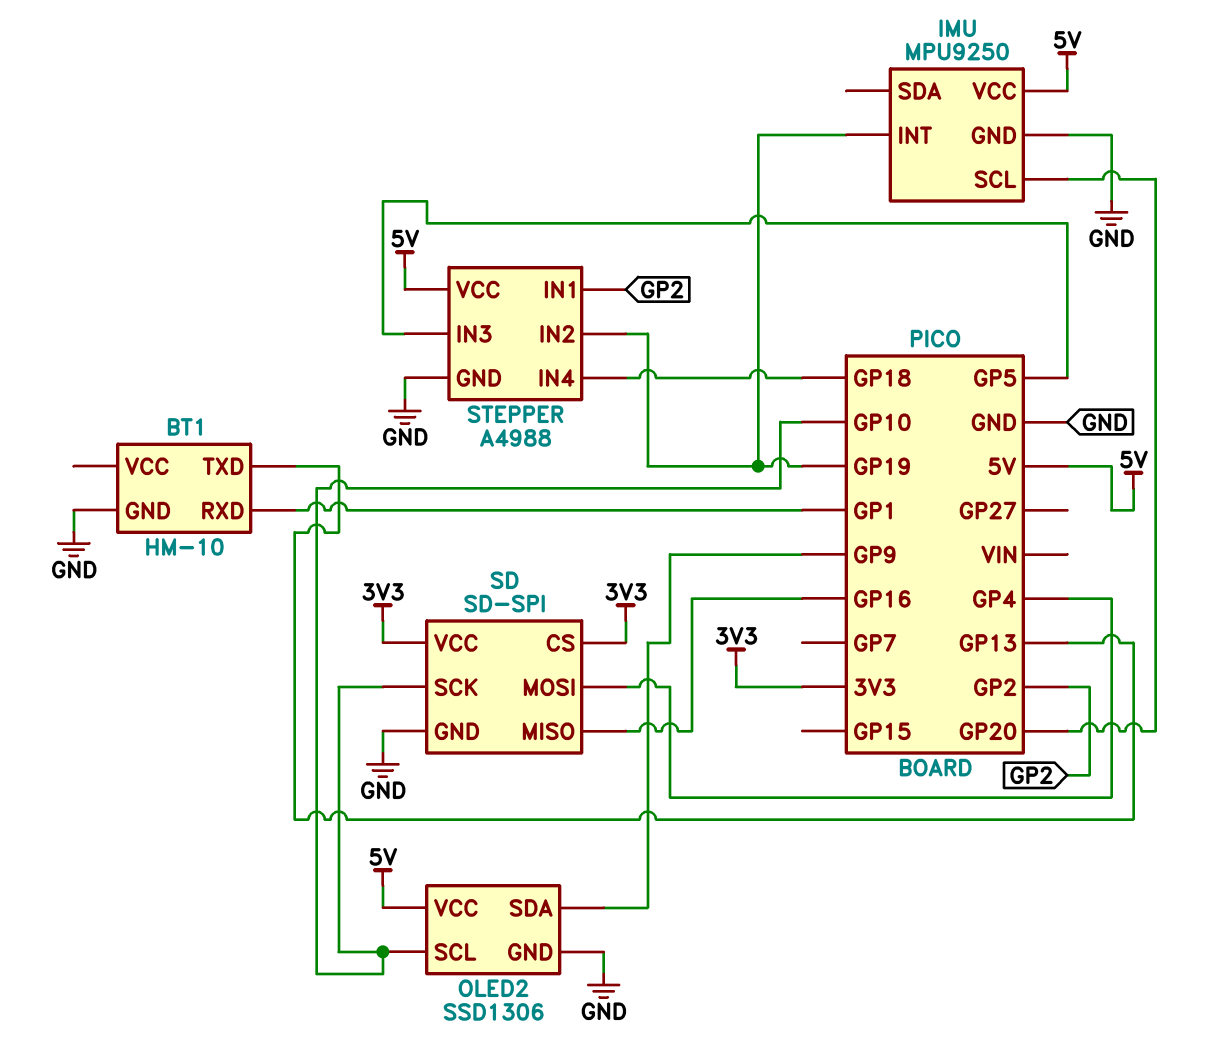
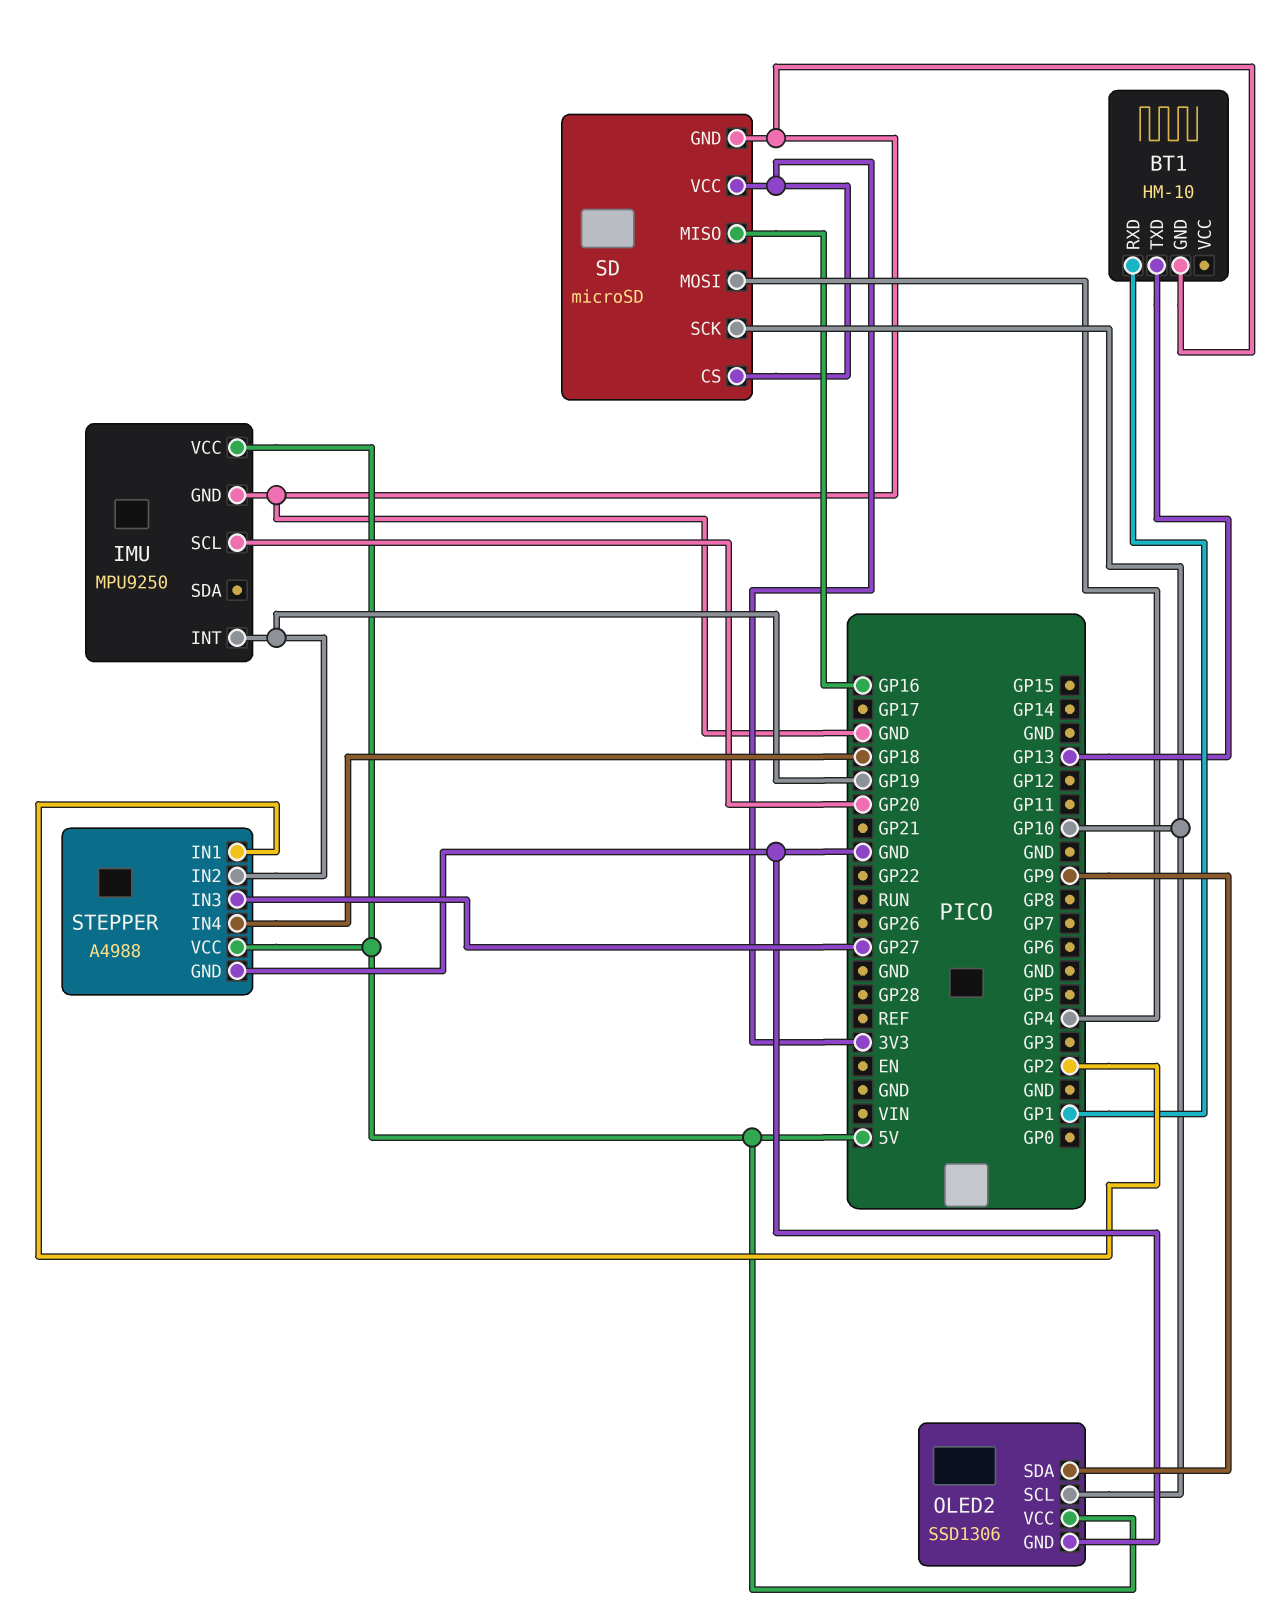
SD: SD-SPI -> microSD
STEPPER pin IN3: GP5 -> GP27

